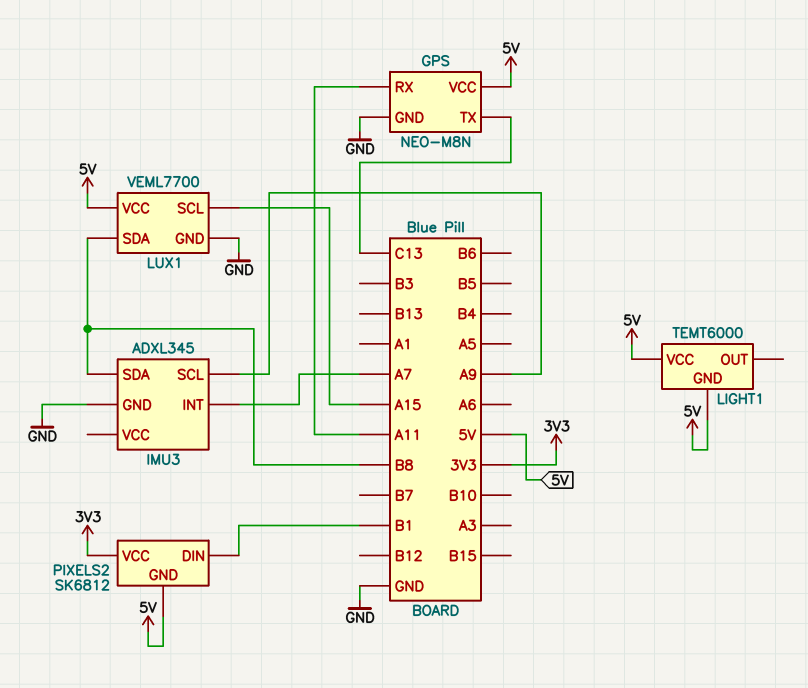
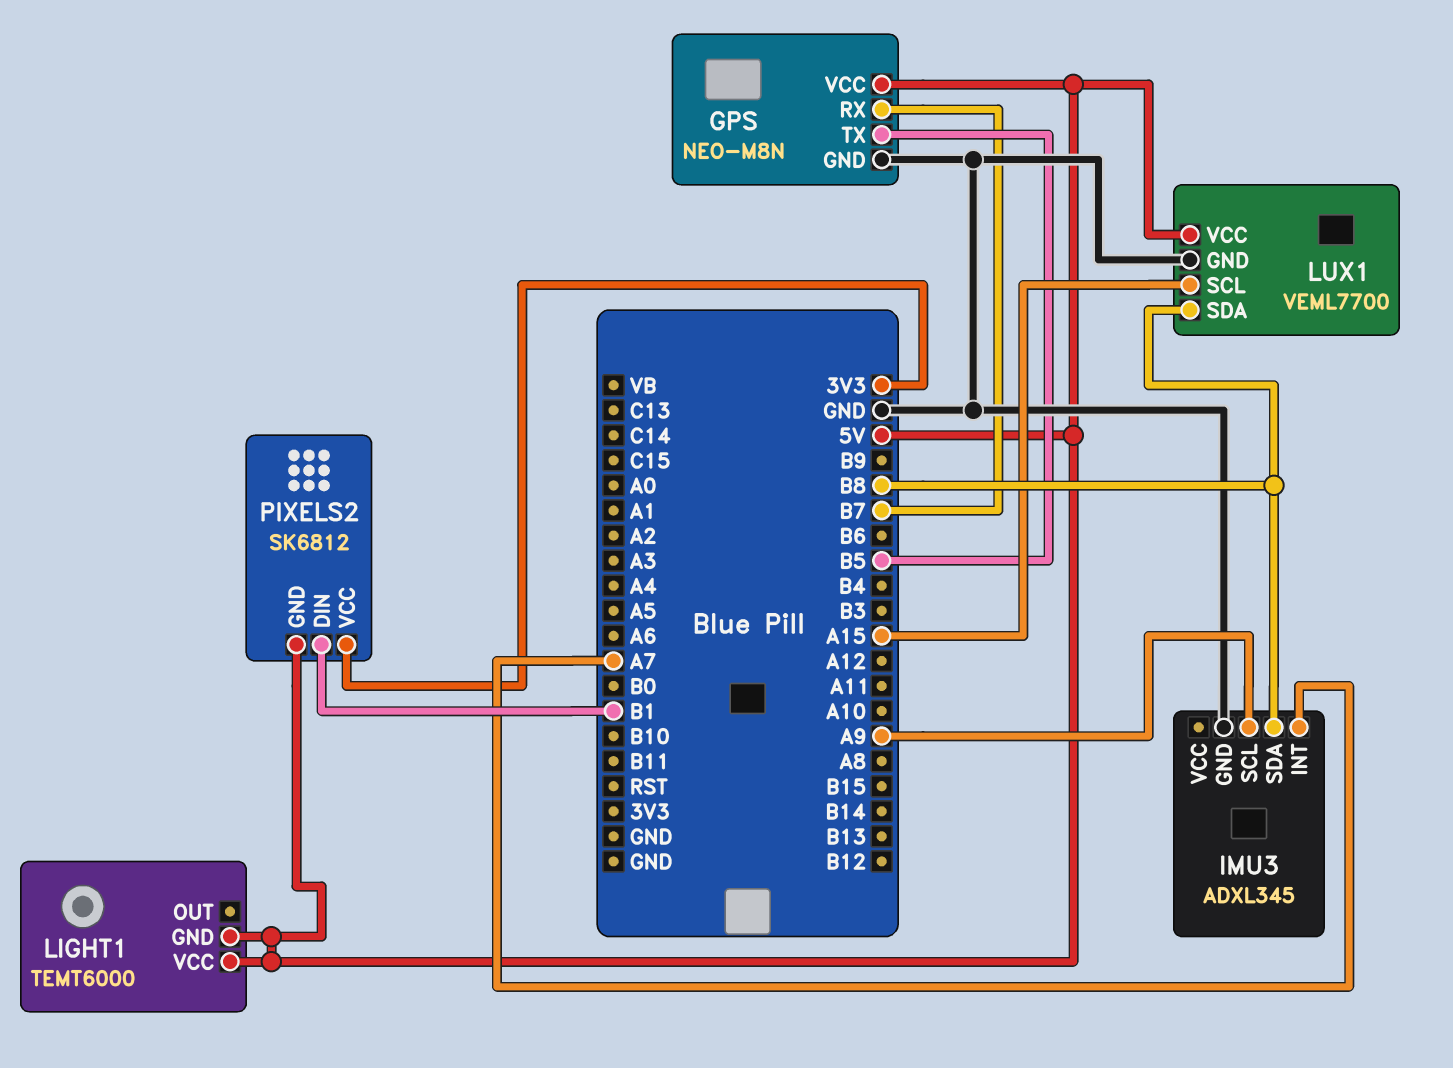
GPS pin RX: A11 -> B7
GPS pin TX: C13 -> B5

